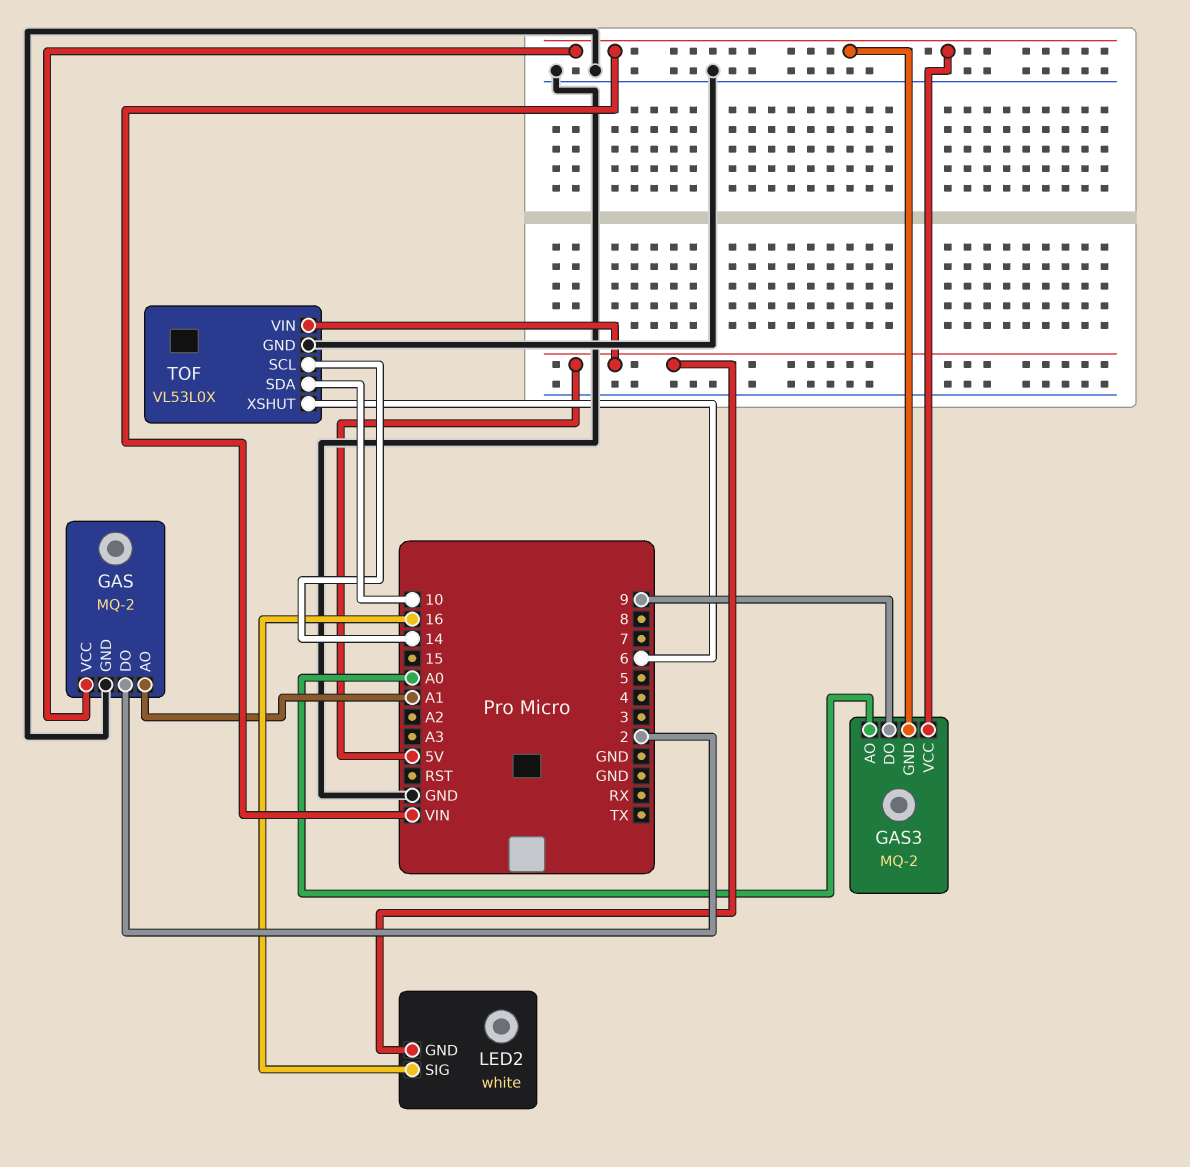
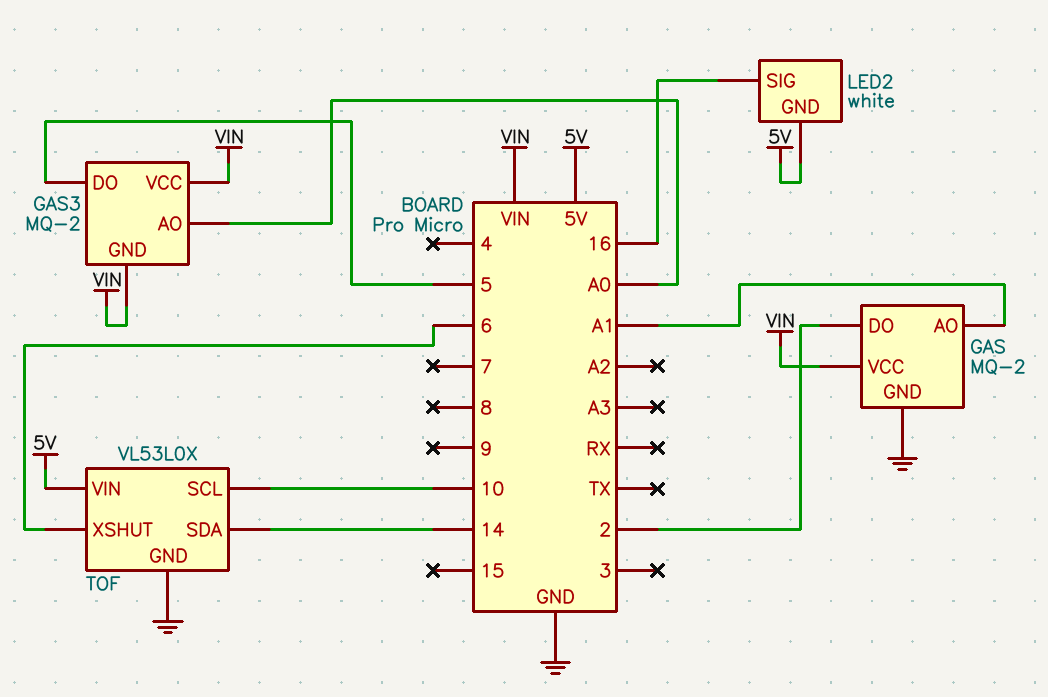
GAS3 pin DO: 9 -> 5
TOF pin SCL: 14 -> 10
TOF pin SDA: 10 -> 14

